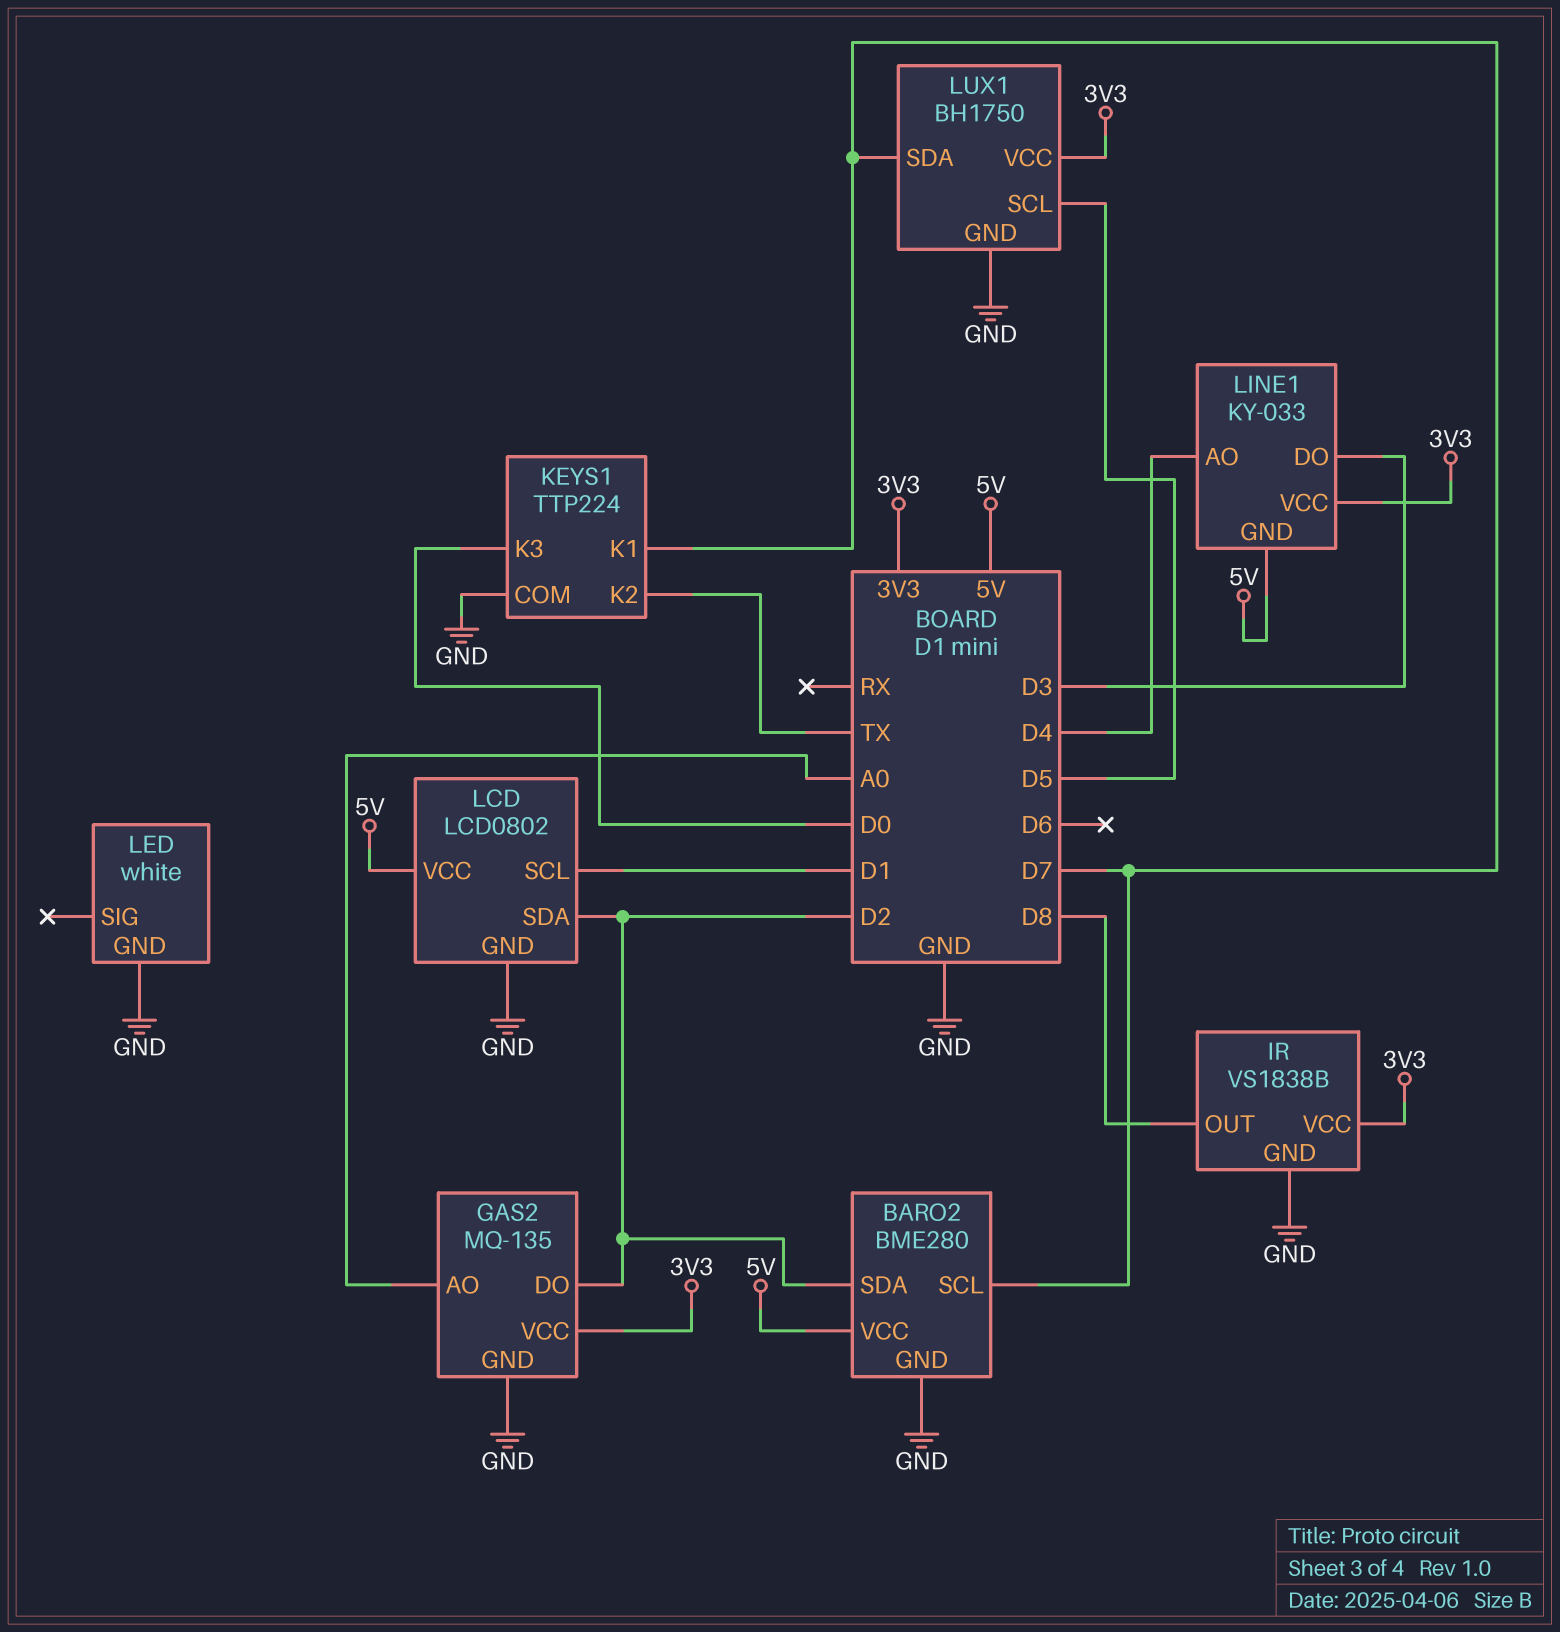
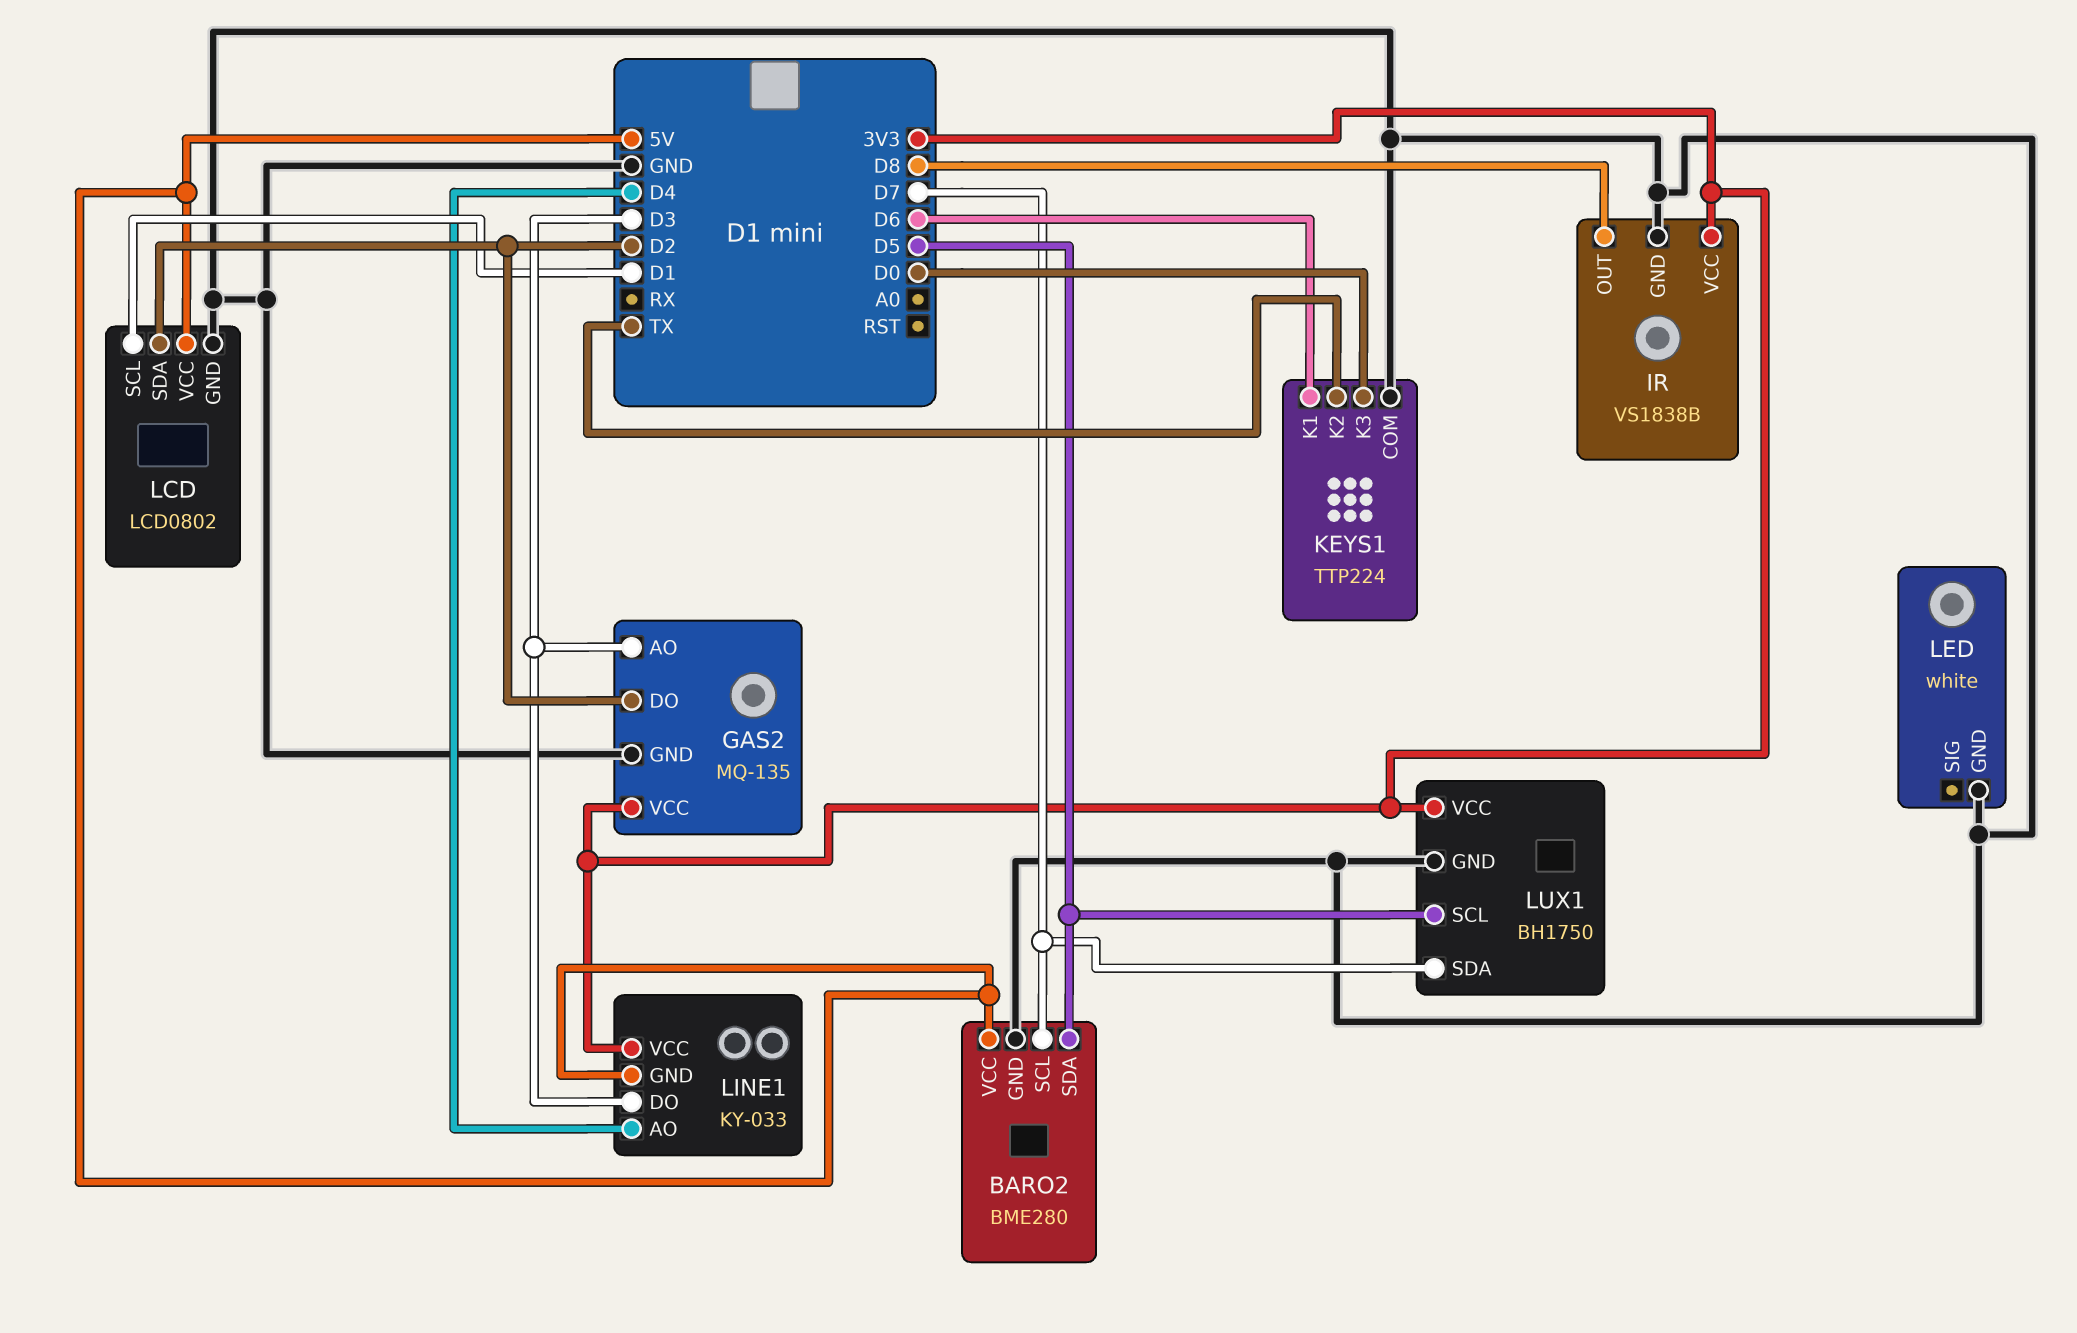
BARO2 pin SDA: D2 -> D5
GAS2 pin AO: A0 -> D3
KEYS1 pin K1: D7 -> D6

